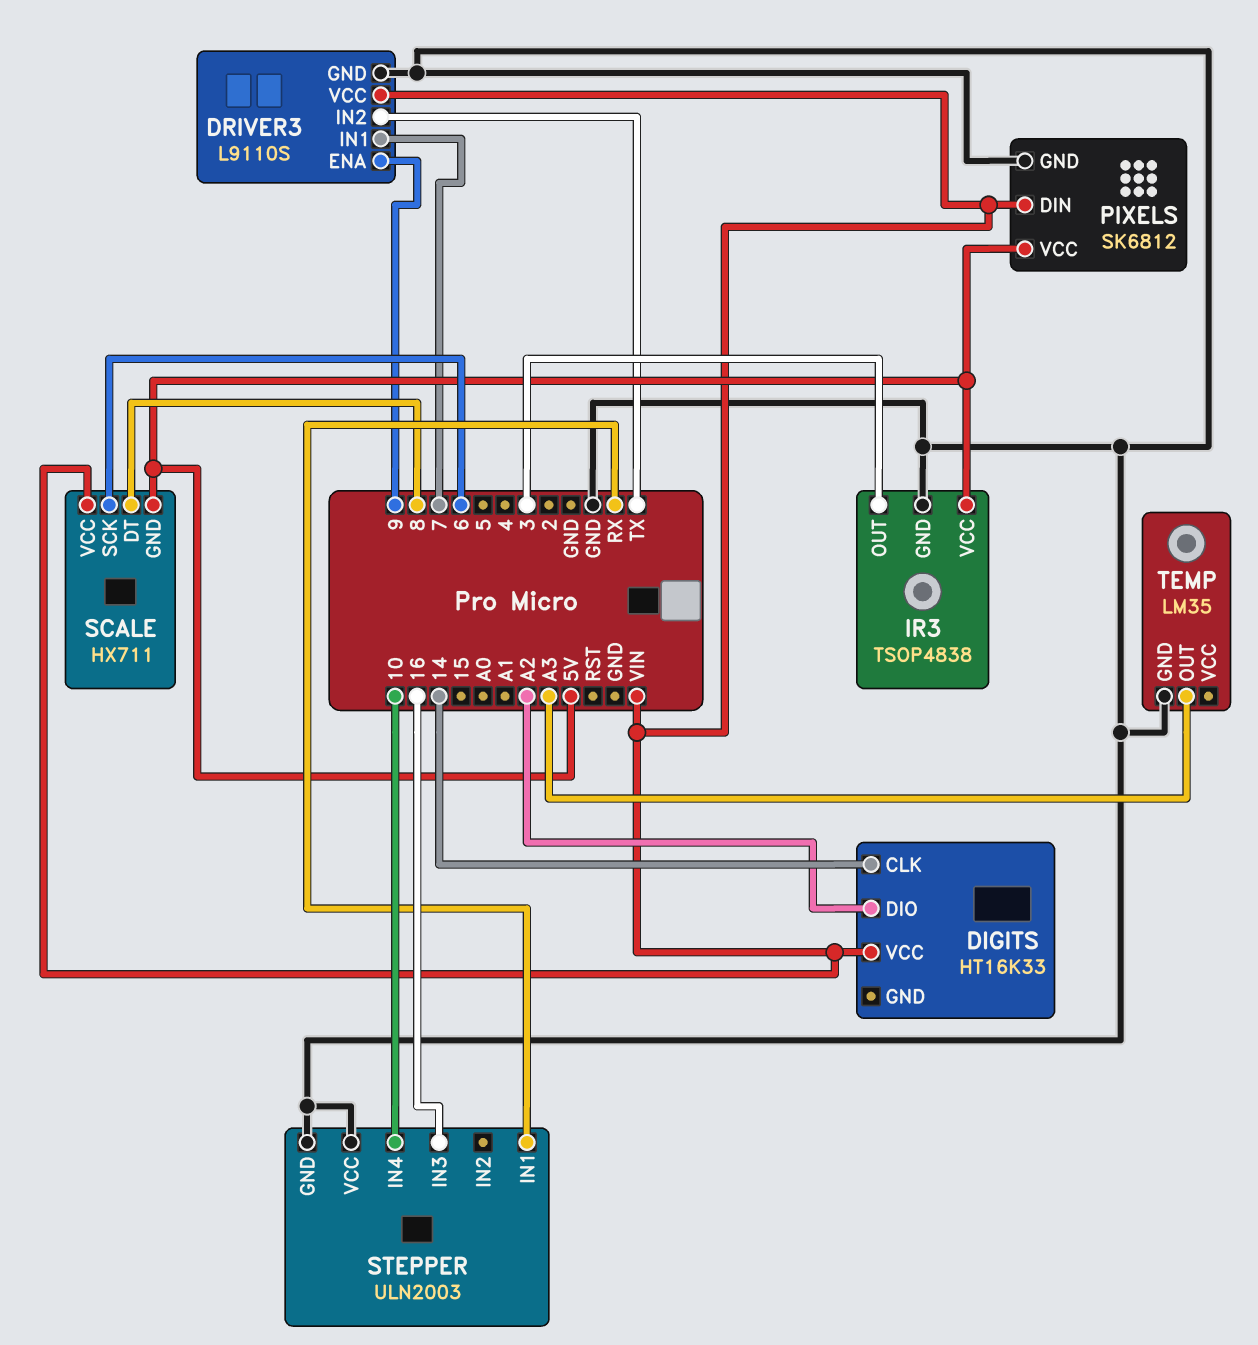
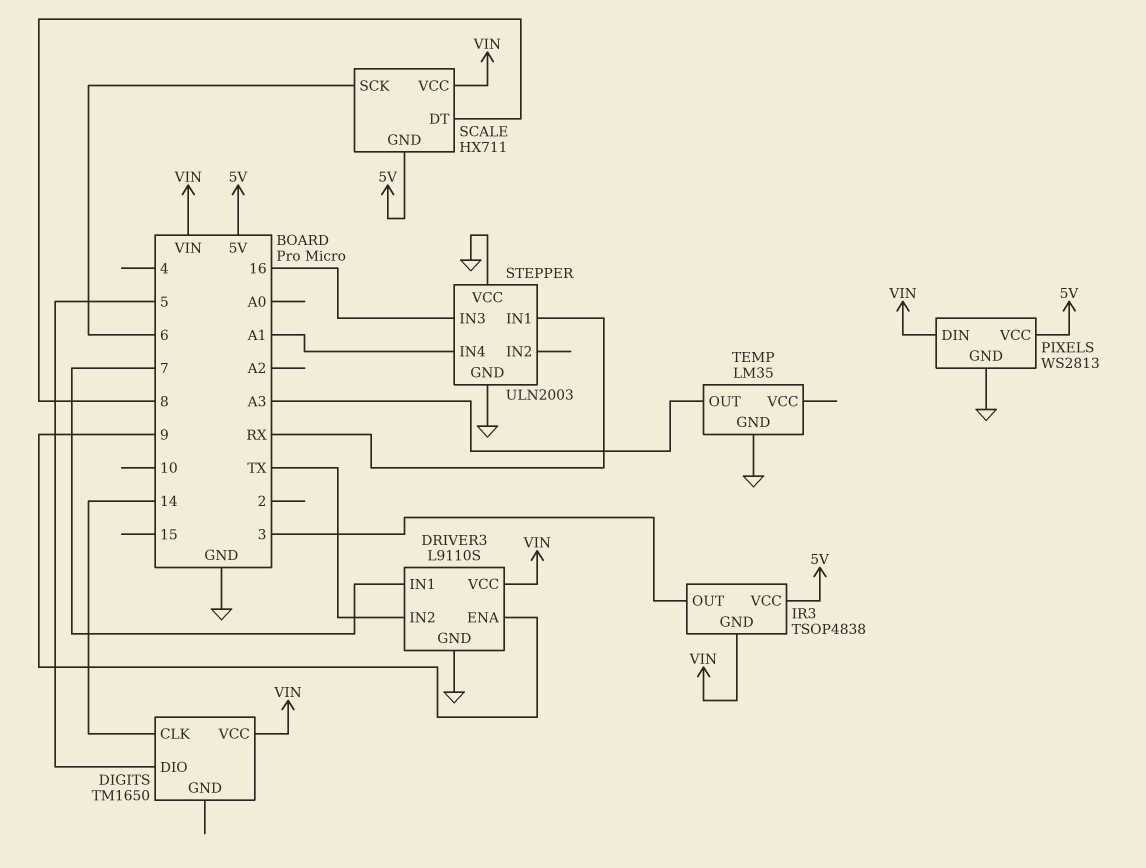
DIGITS: HT16K33 -> TM1650
DIGITS pin DIO: A2 -> 5
IR3 pin GND: GND -> VIN
PIXELS: SK6812 -> WS2813
STEPPER pin IN4: 10 -> A1

